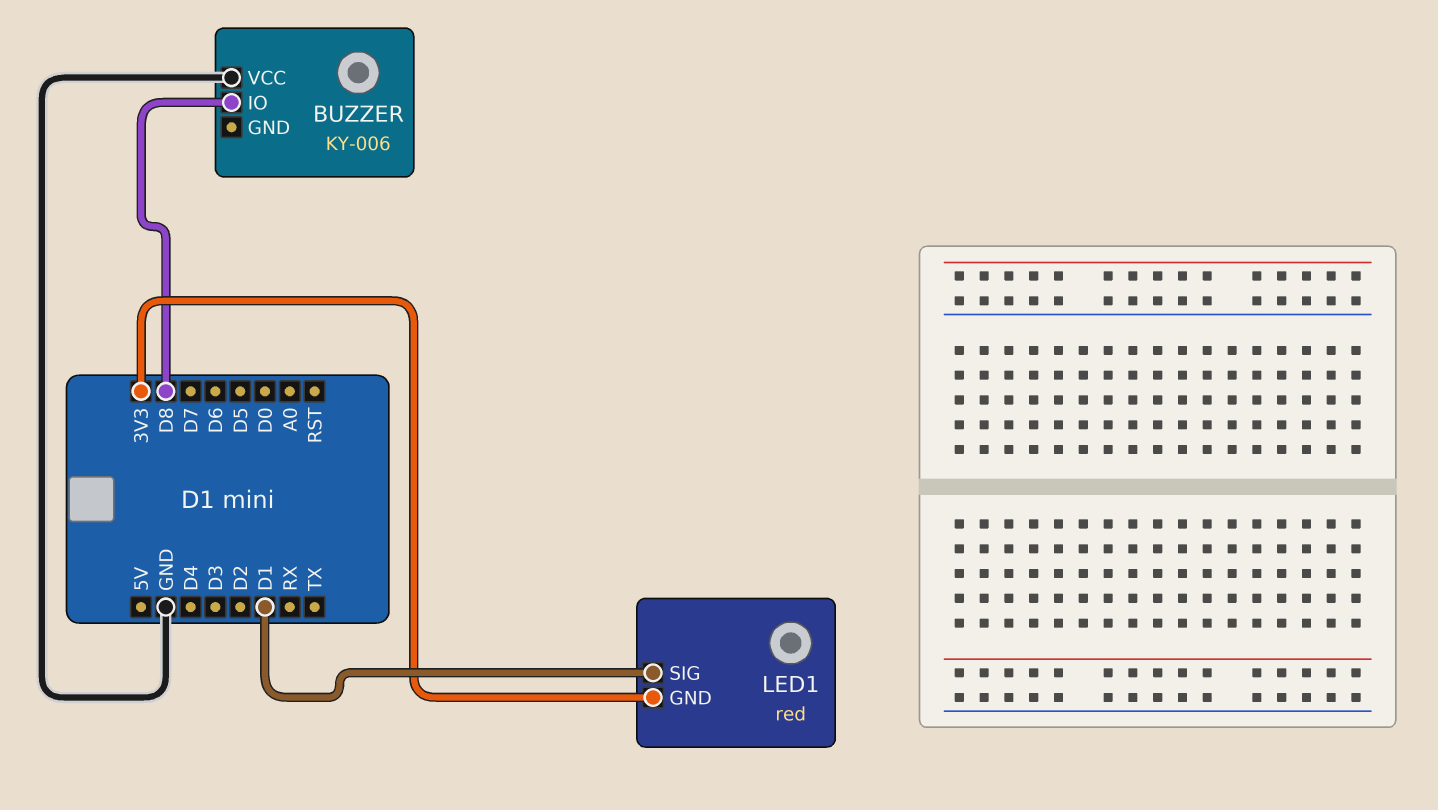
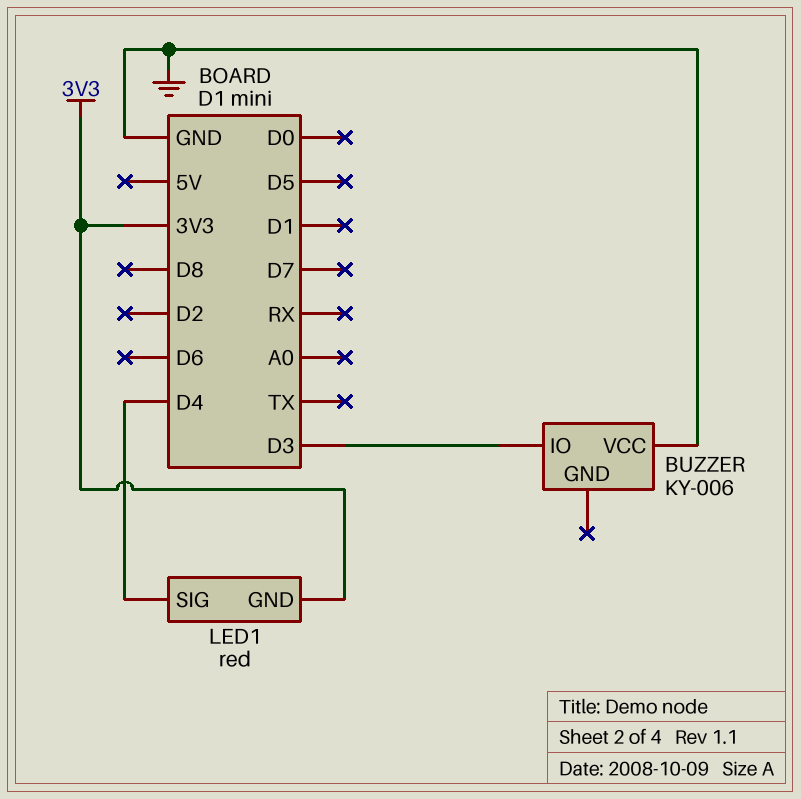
BUZZER pin IO: D8 -> D3
LED1 pin SIG: D1 -> D4

